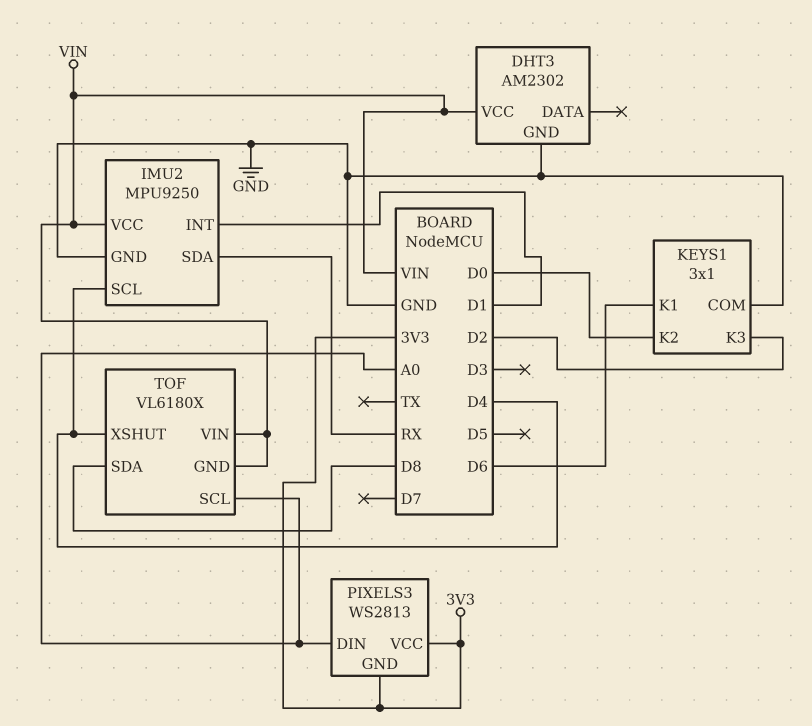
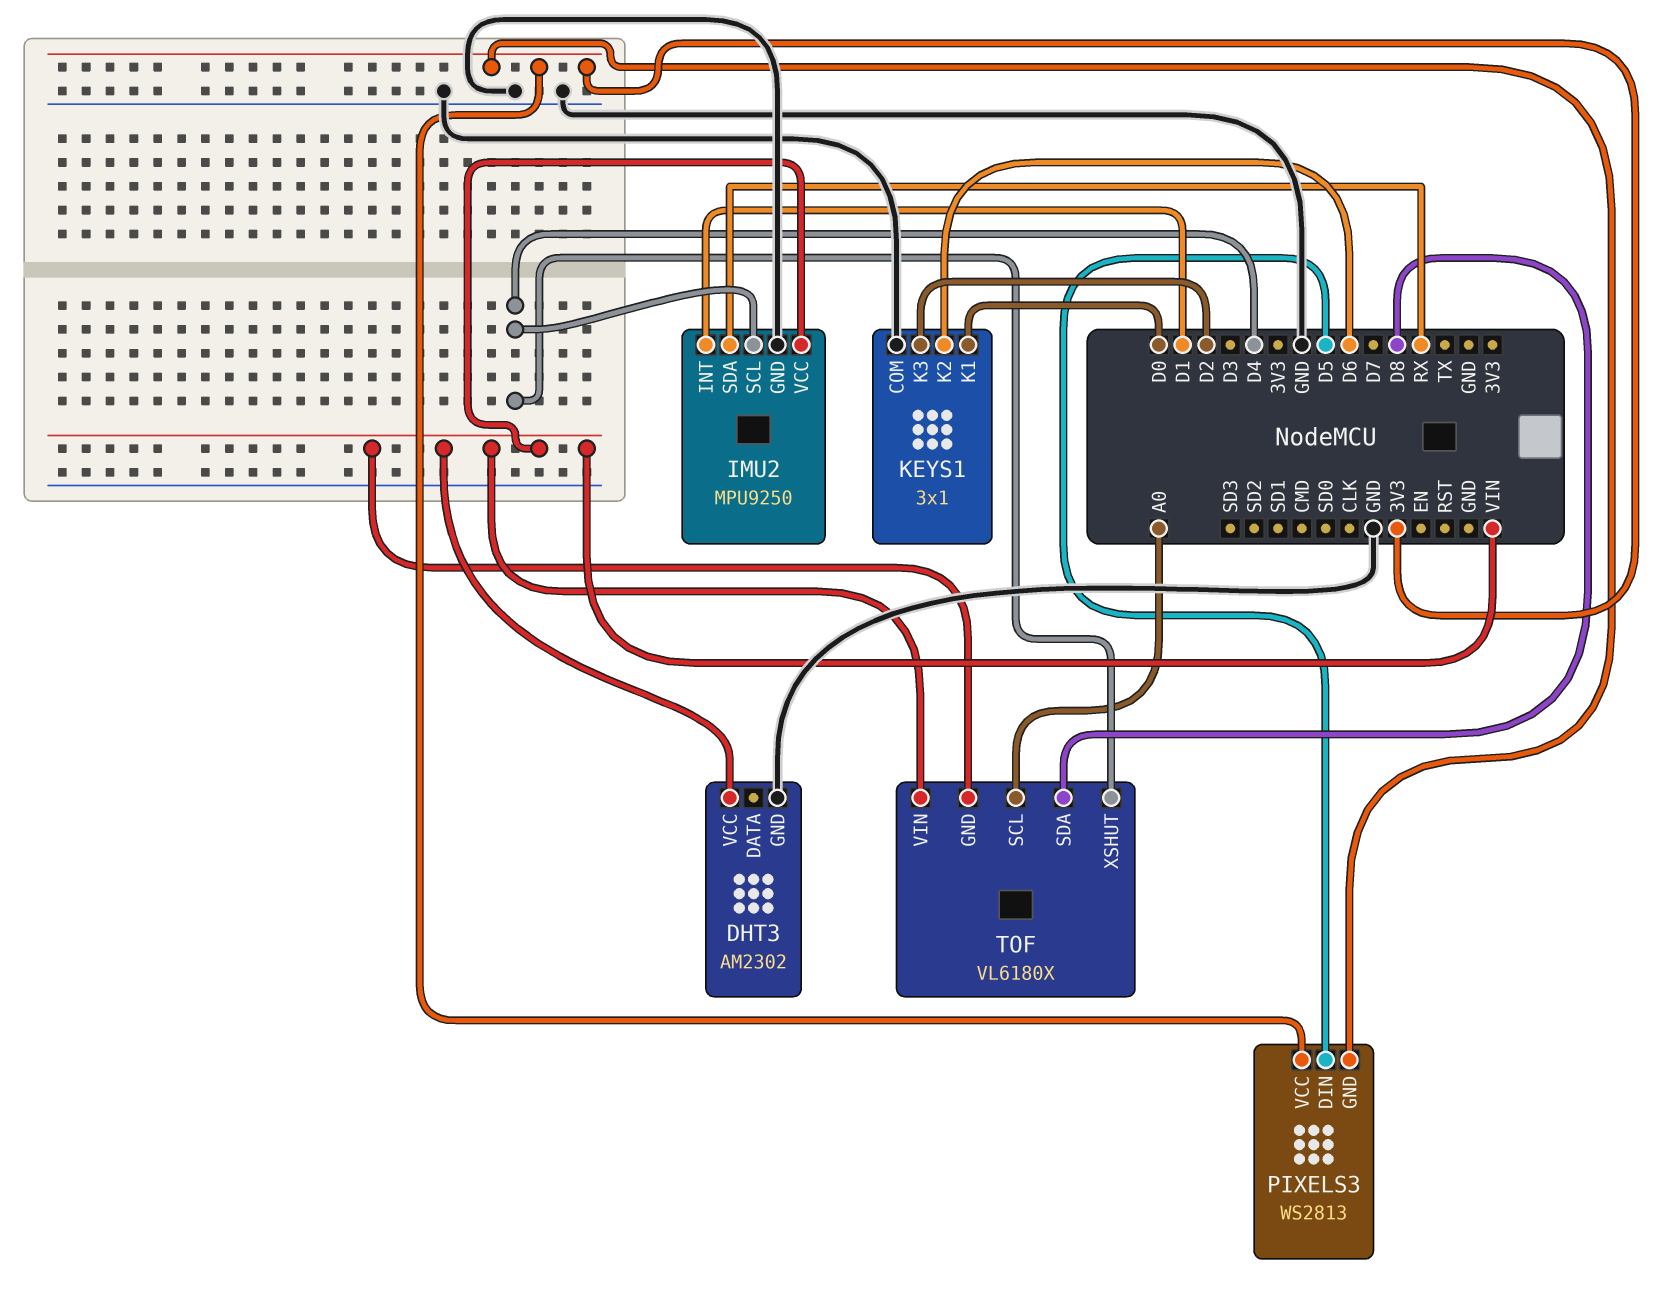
KEYS1 pin K1: D6 -> D0
KEYS1 pin K2: D0 -> D6
PIXELS3 pin DIN: A0 -> D5

